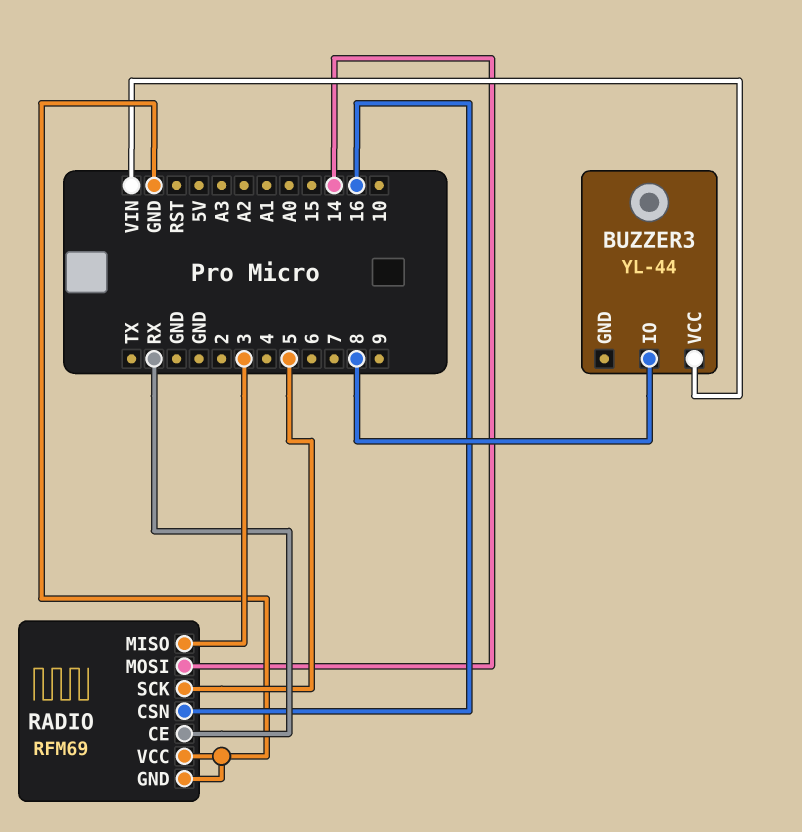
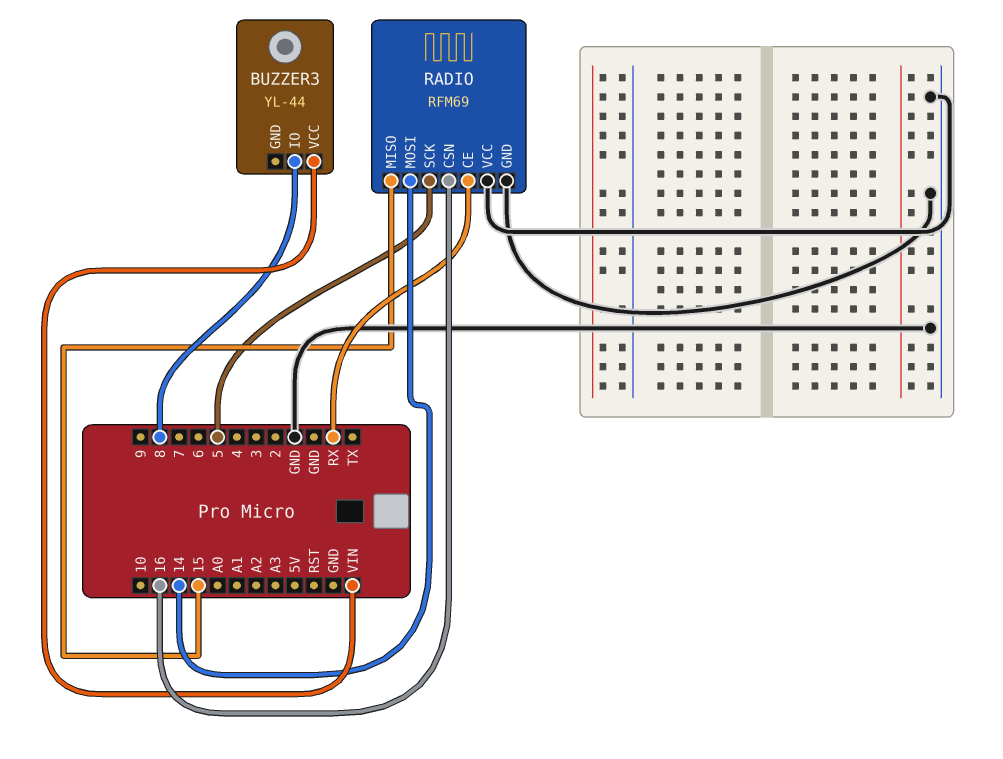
RADIO pin MISO: 3 -> 15

